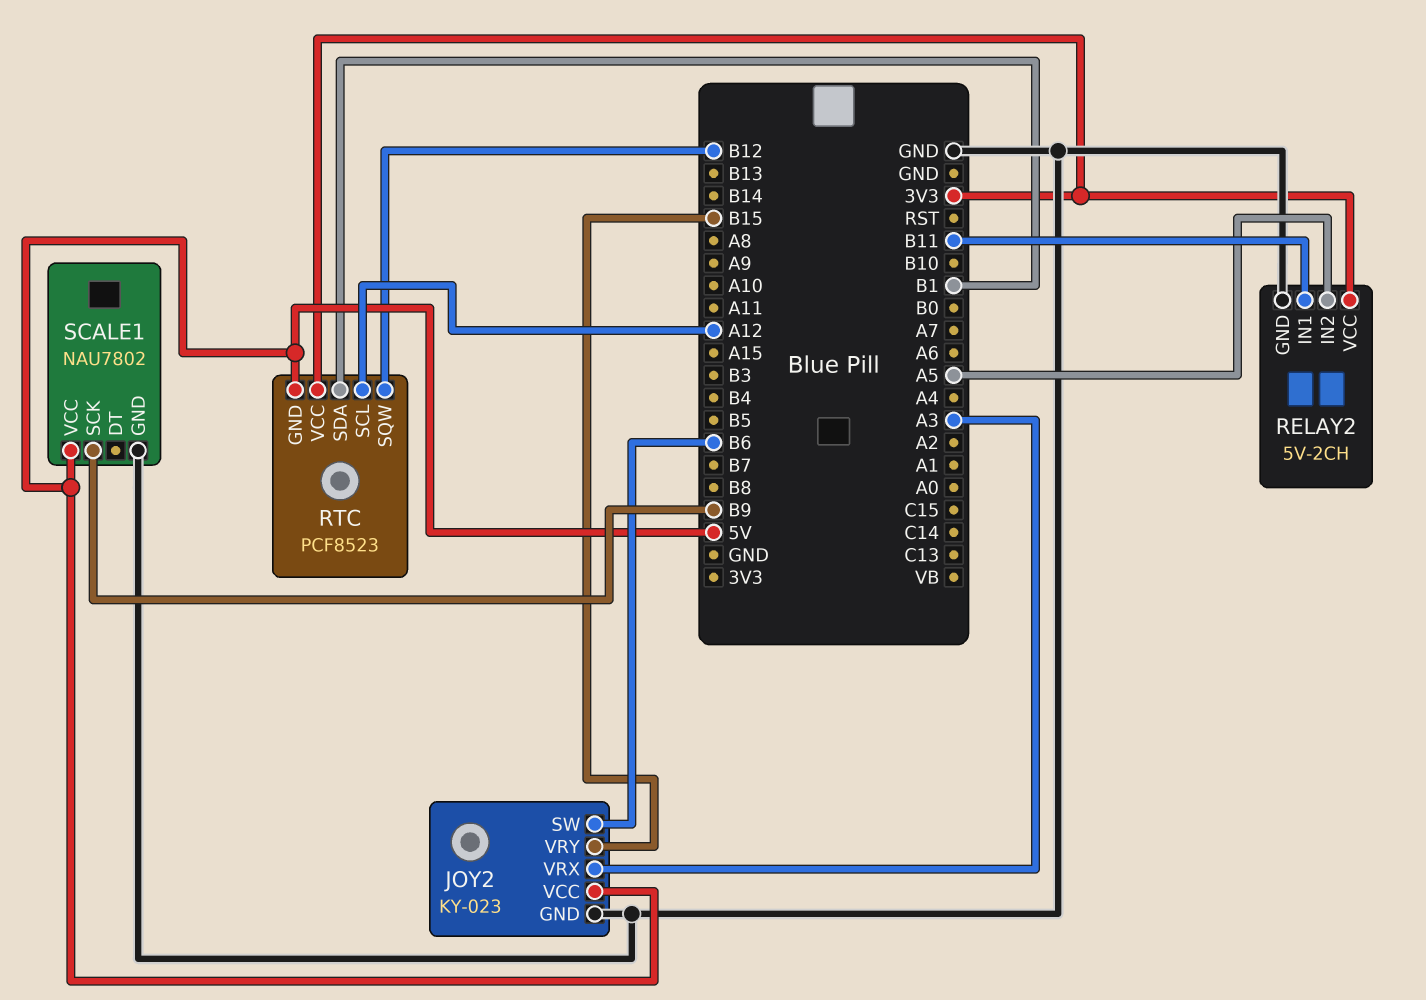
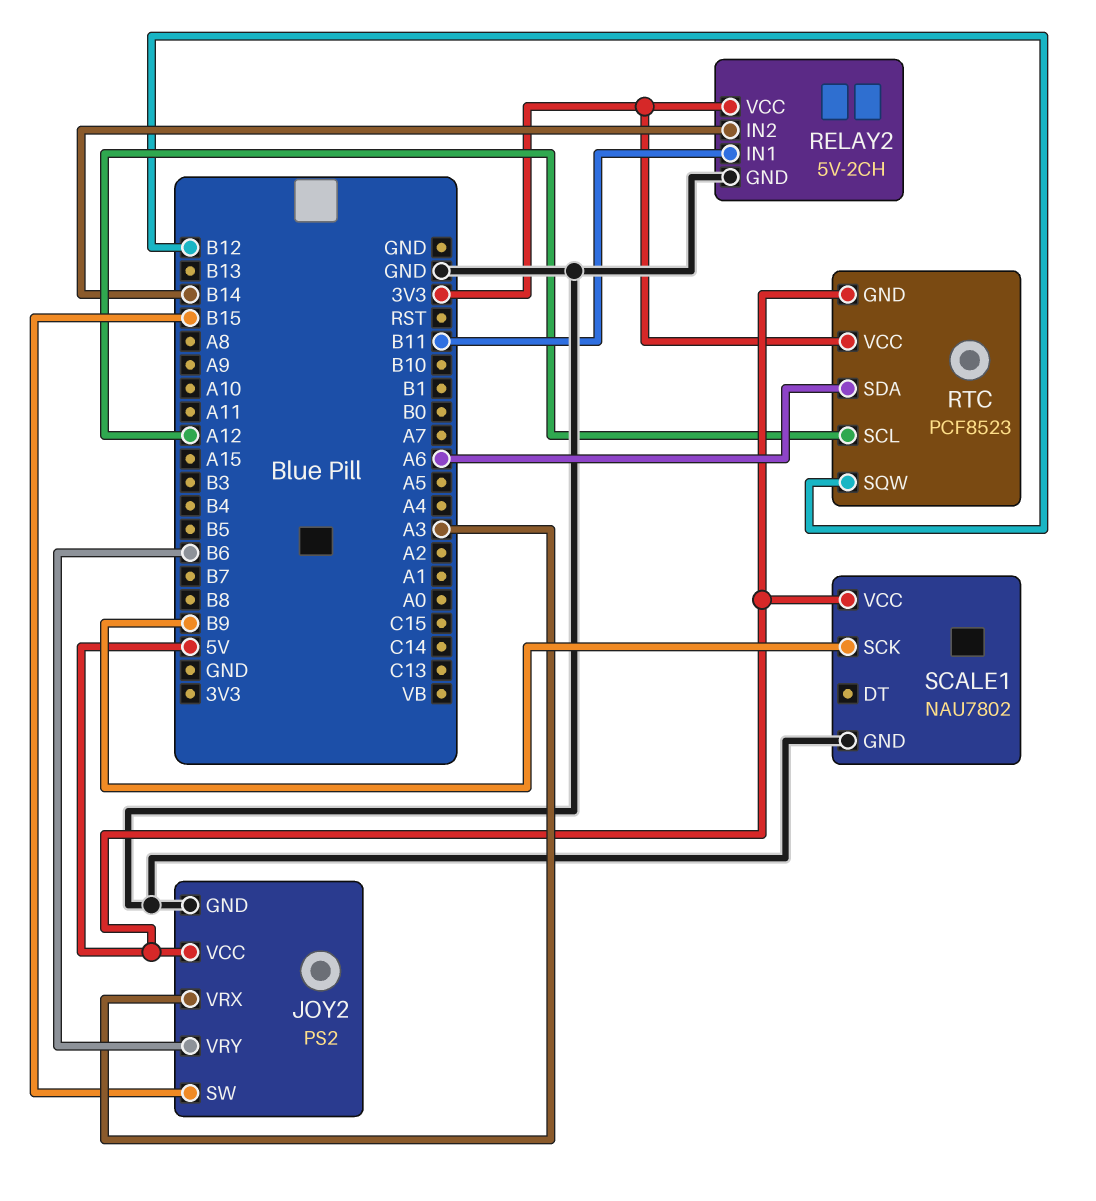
JOY2: KY-023 -> PS2
JOY2 pin SW: B6 -> B15
JOY2 pin VRY: B15 -> B6
RELAY2 pin IN2: A5 -> B14
RTC pin SDA: B1 -> A6

